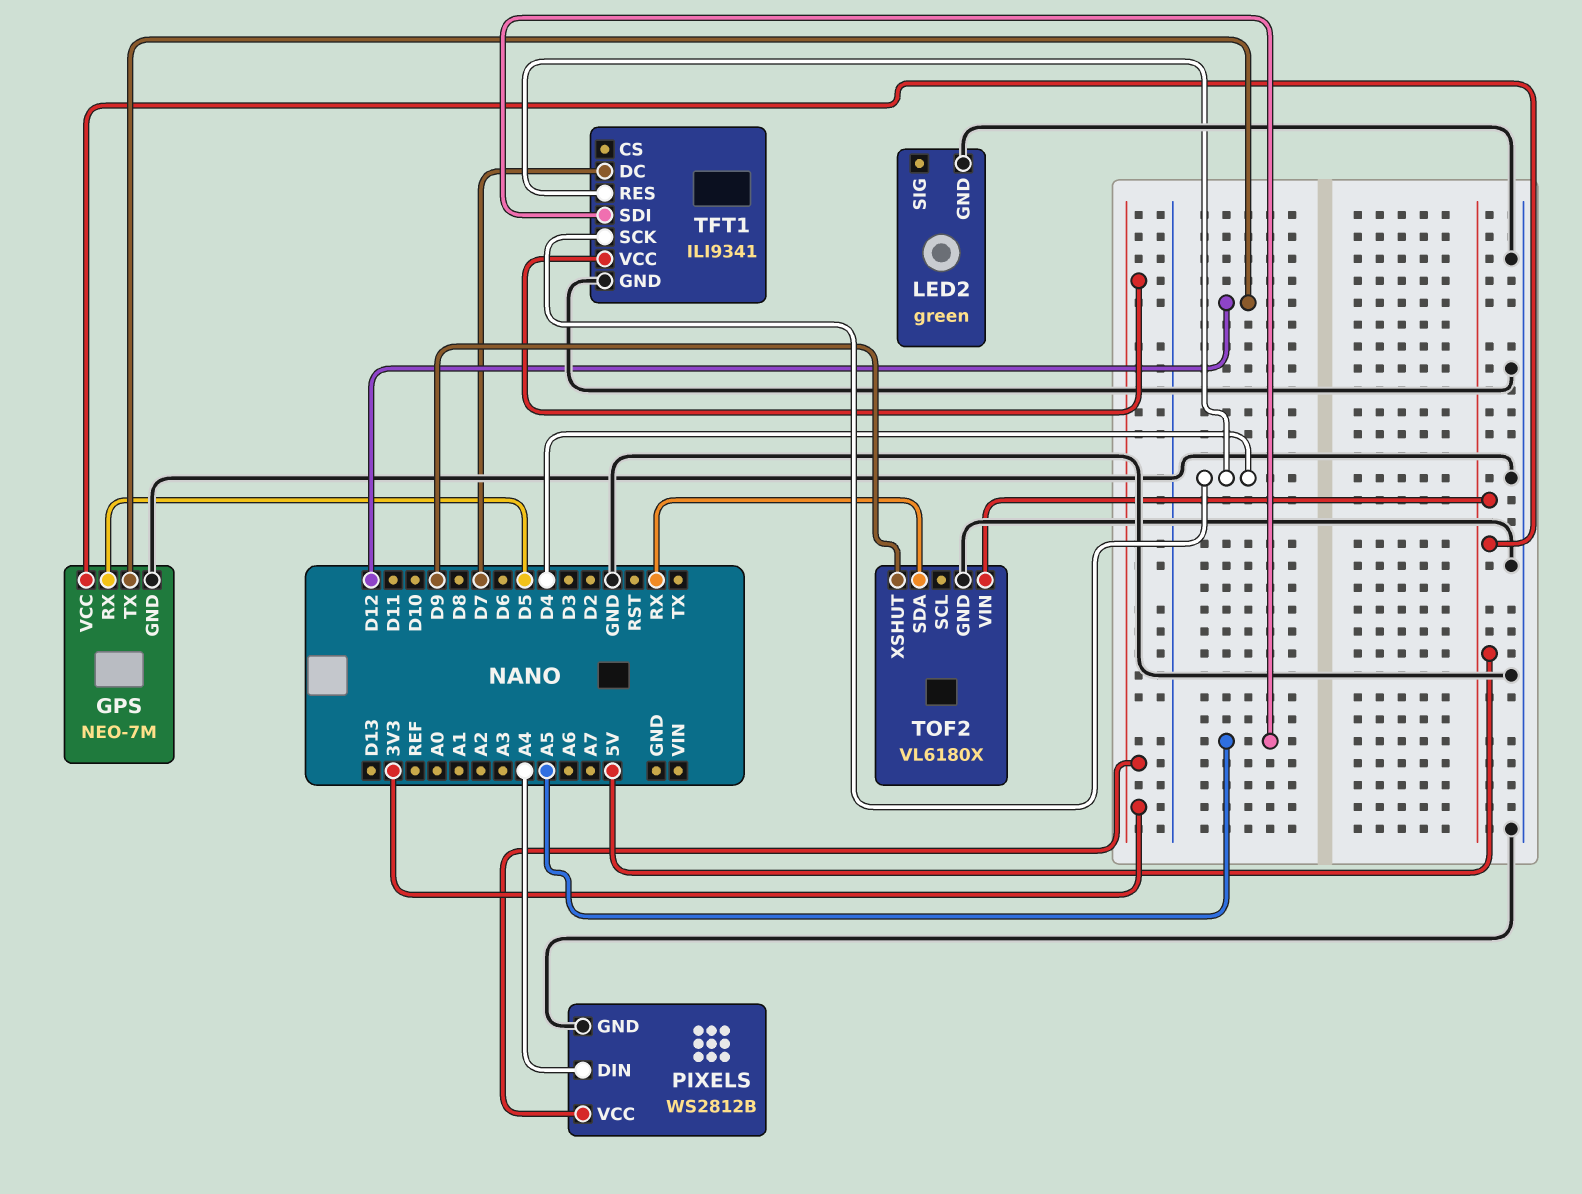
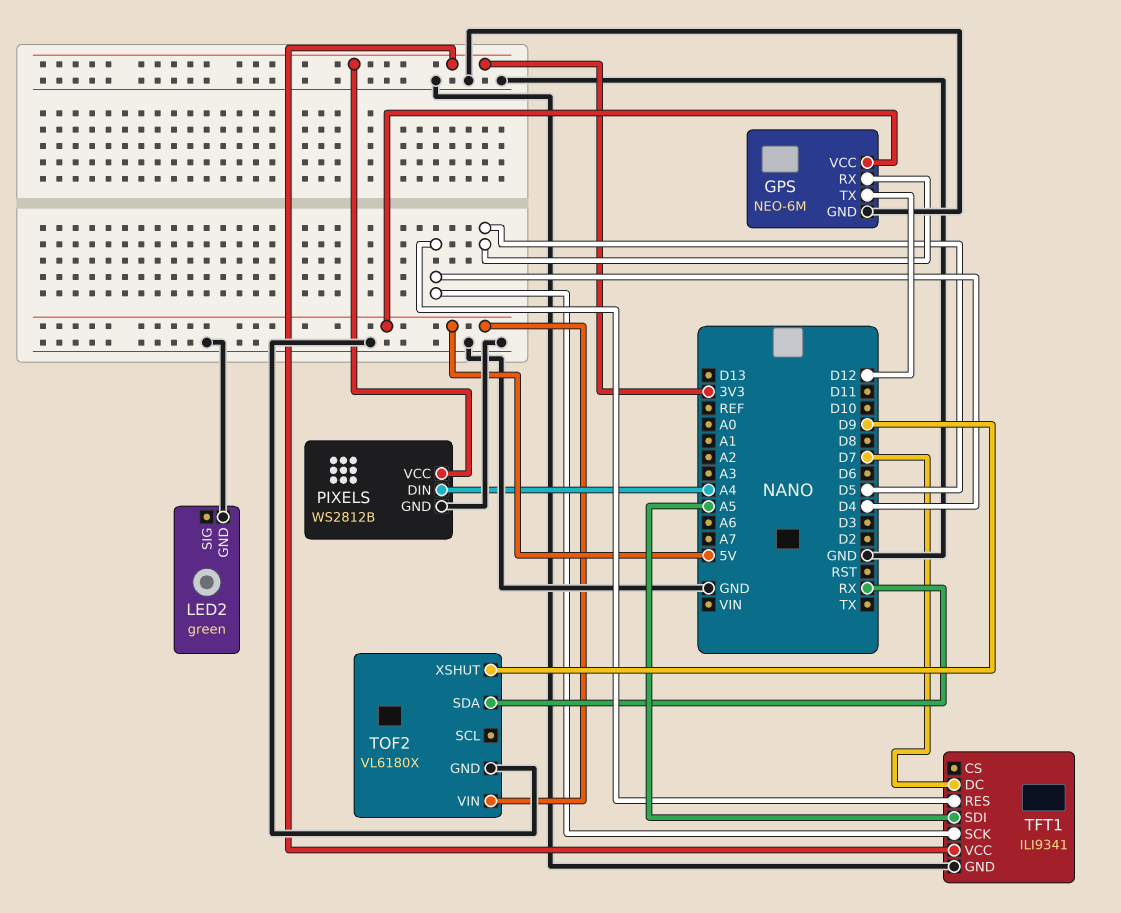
GPS: NEO-7M -> NEO-6M

